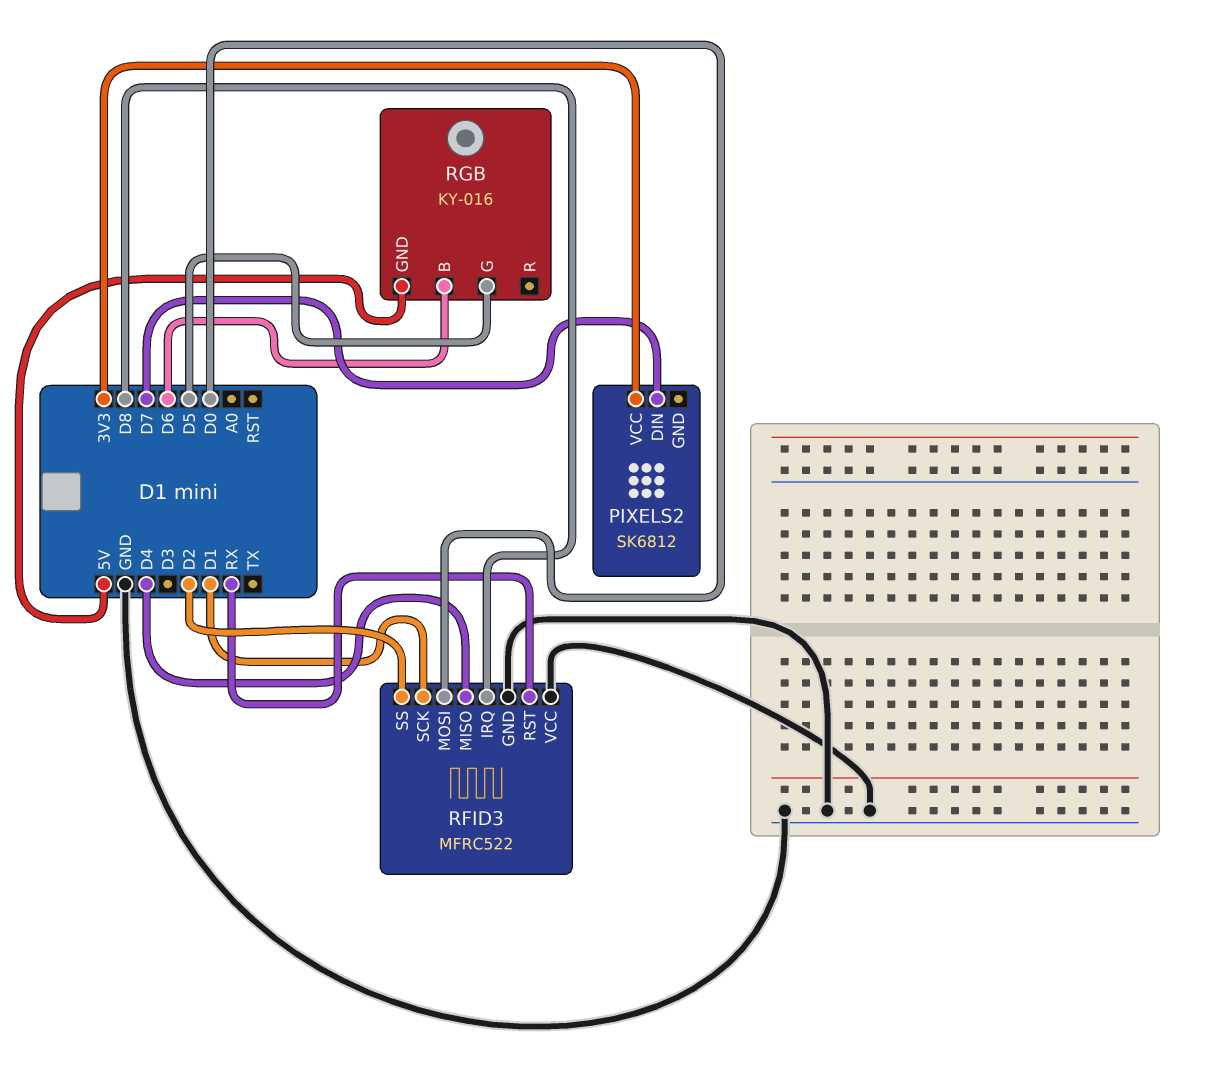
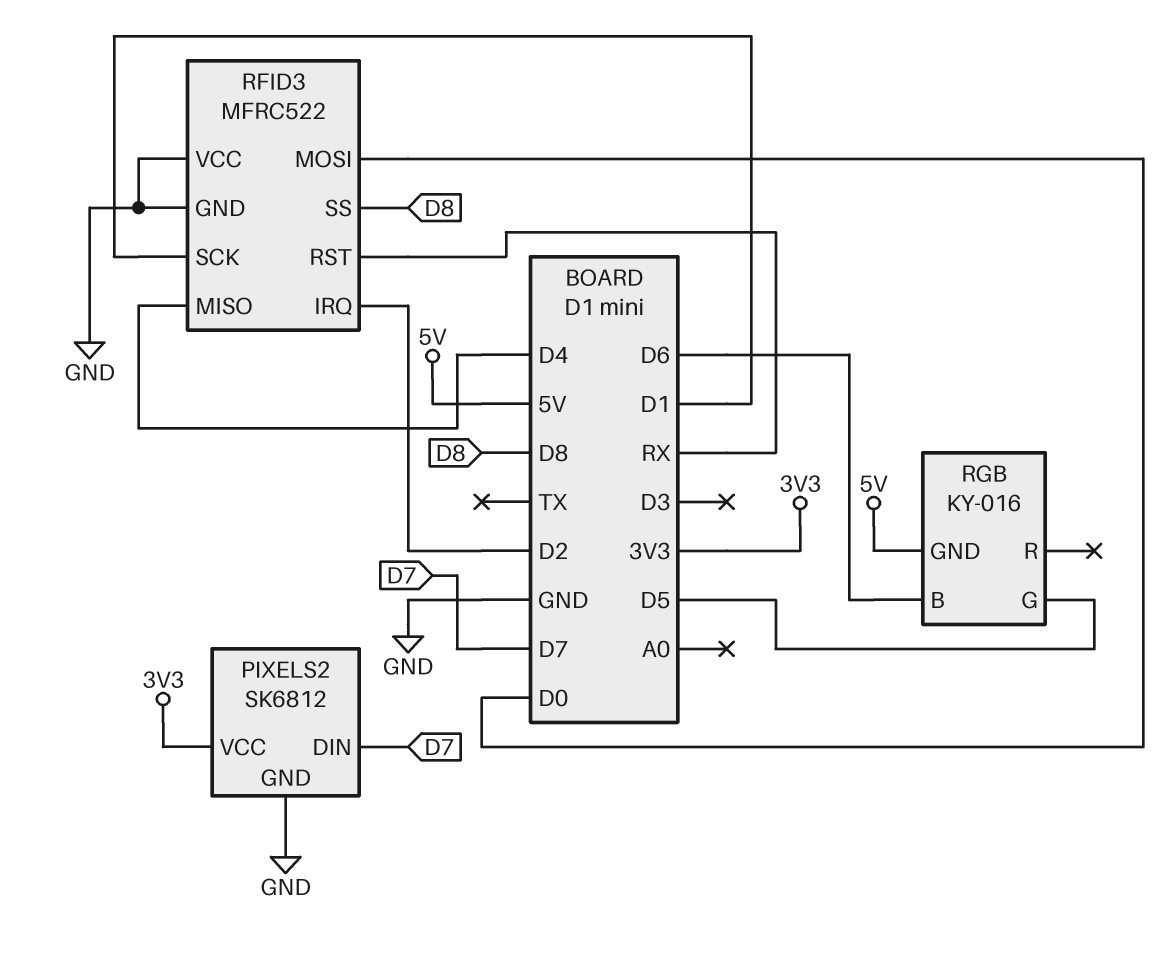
PIXELS2 pin GND: none -> GND
RFID3 pin IRQ: D8 -> D2
RFID3 pin SS: D2 -> D8

